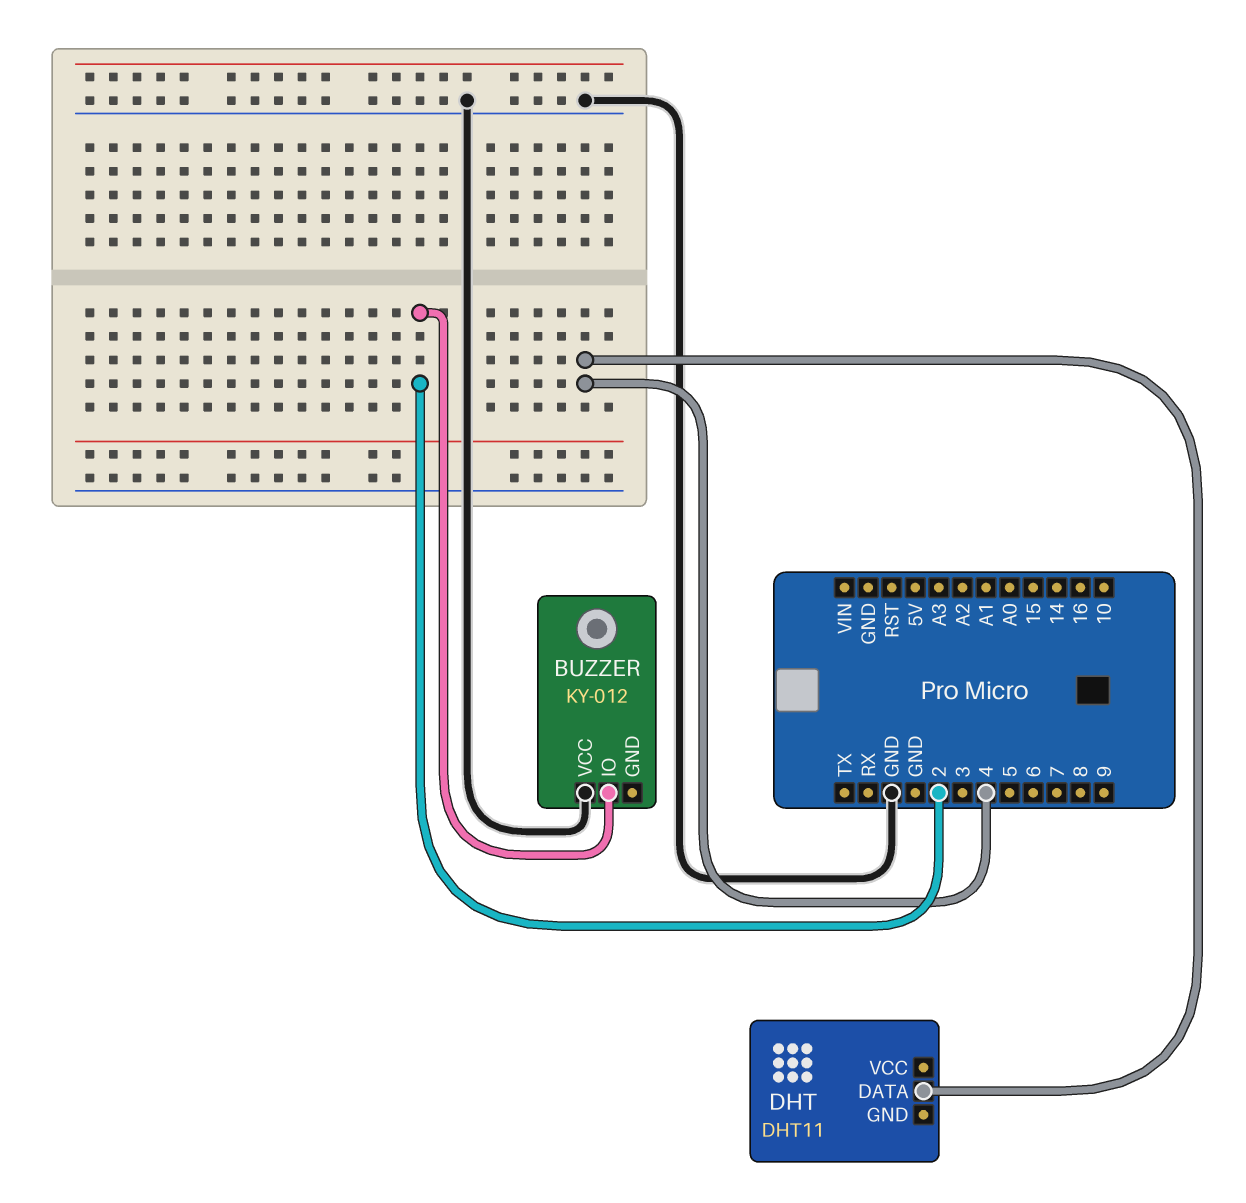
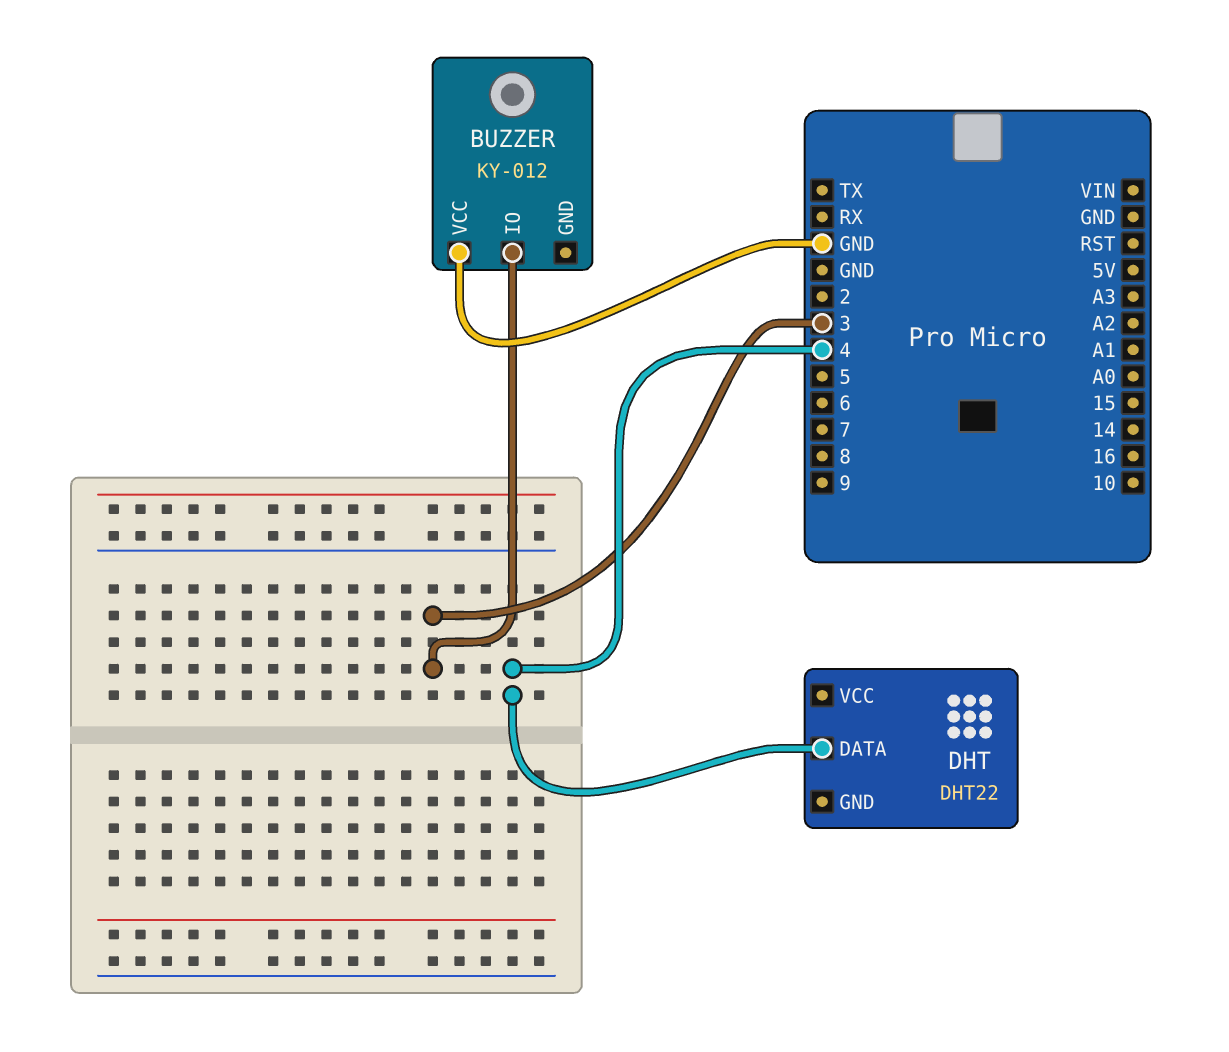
BUZZER pin IO: 2 -> 3
DHT: DHT11 -> DHT22

